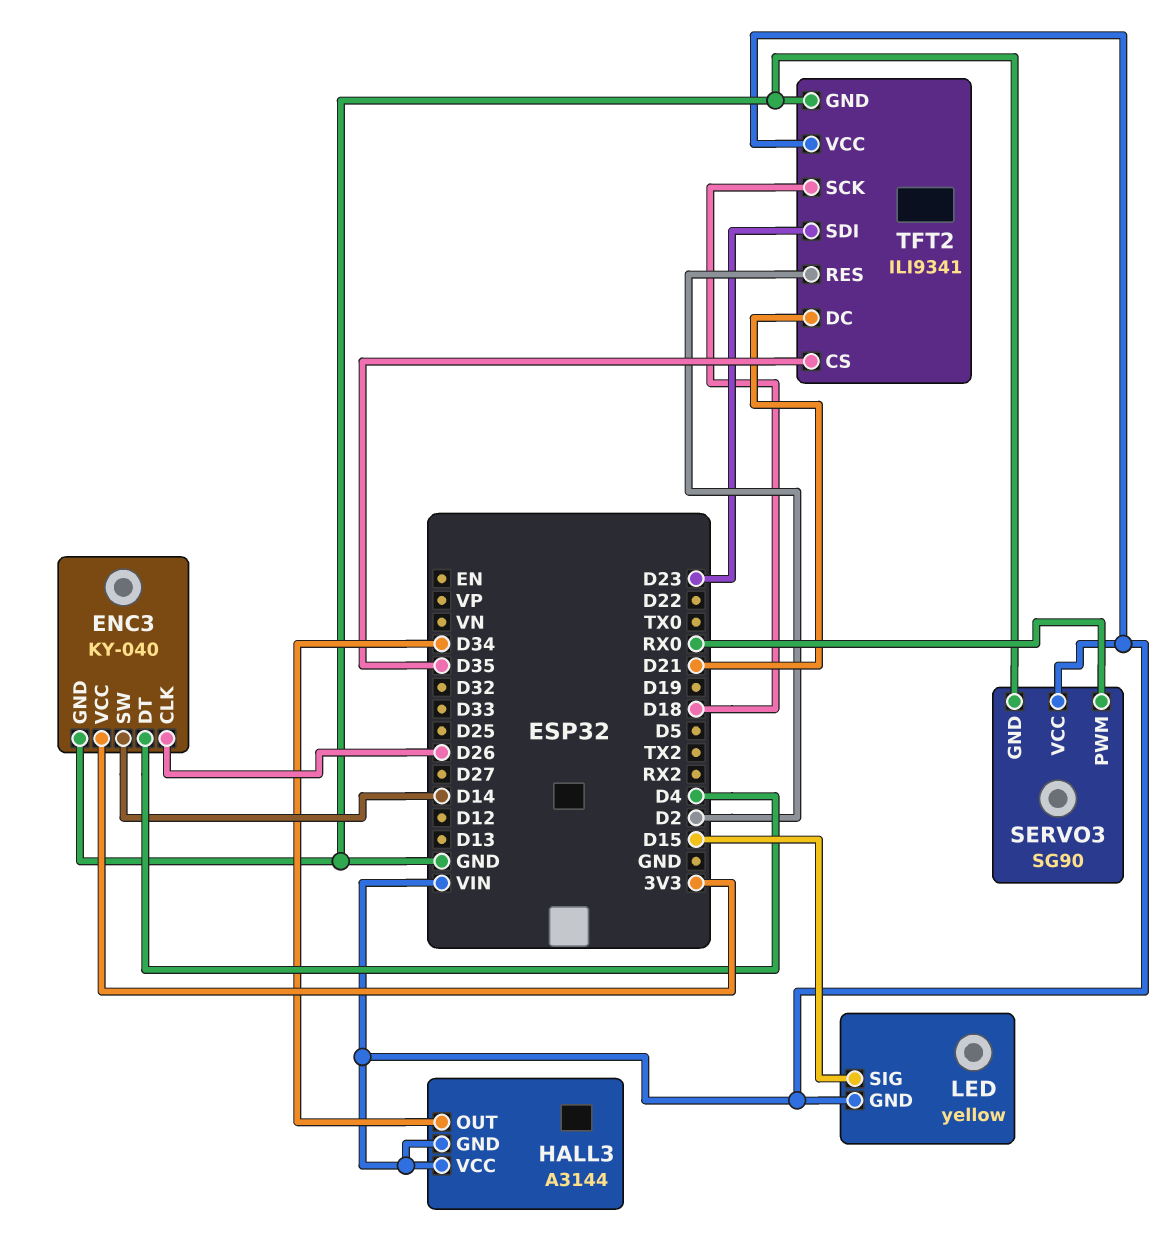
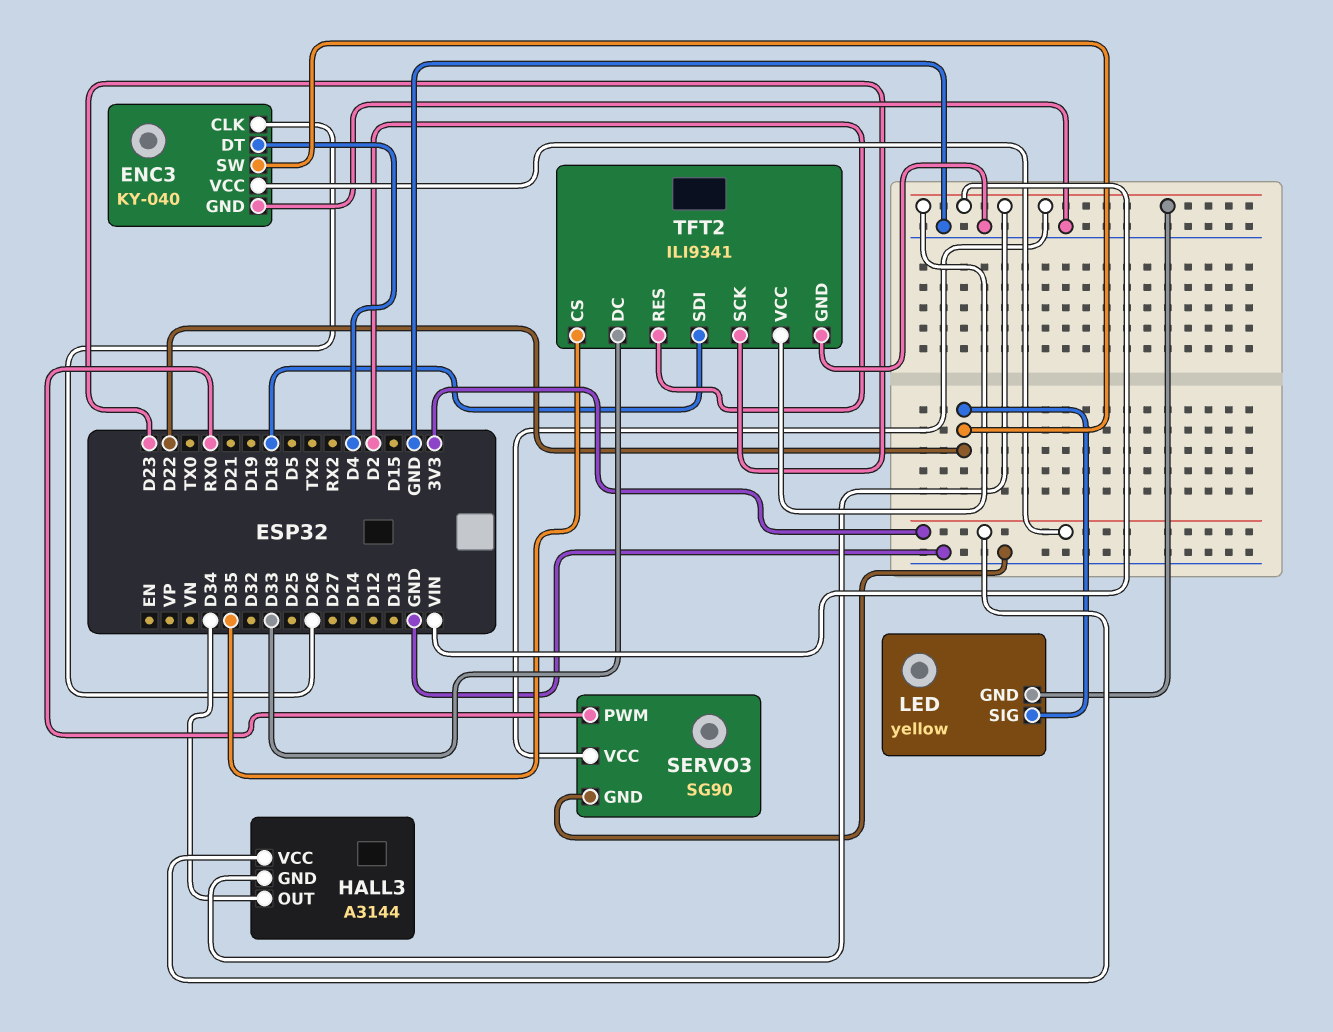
ENC3 pin SW: D14 -> D22
HALL3 pin VCC: VIN -> 3V3
LED pin SIG: D15 -> D22
TFT2 pin DC: D21 -> D33
TFT2 pin SCK: D18 -> D23
TFT2 pin SDI: D23 -> D18

